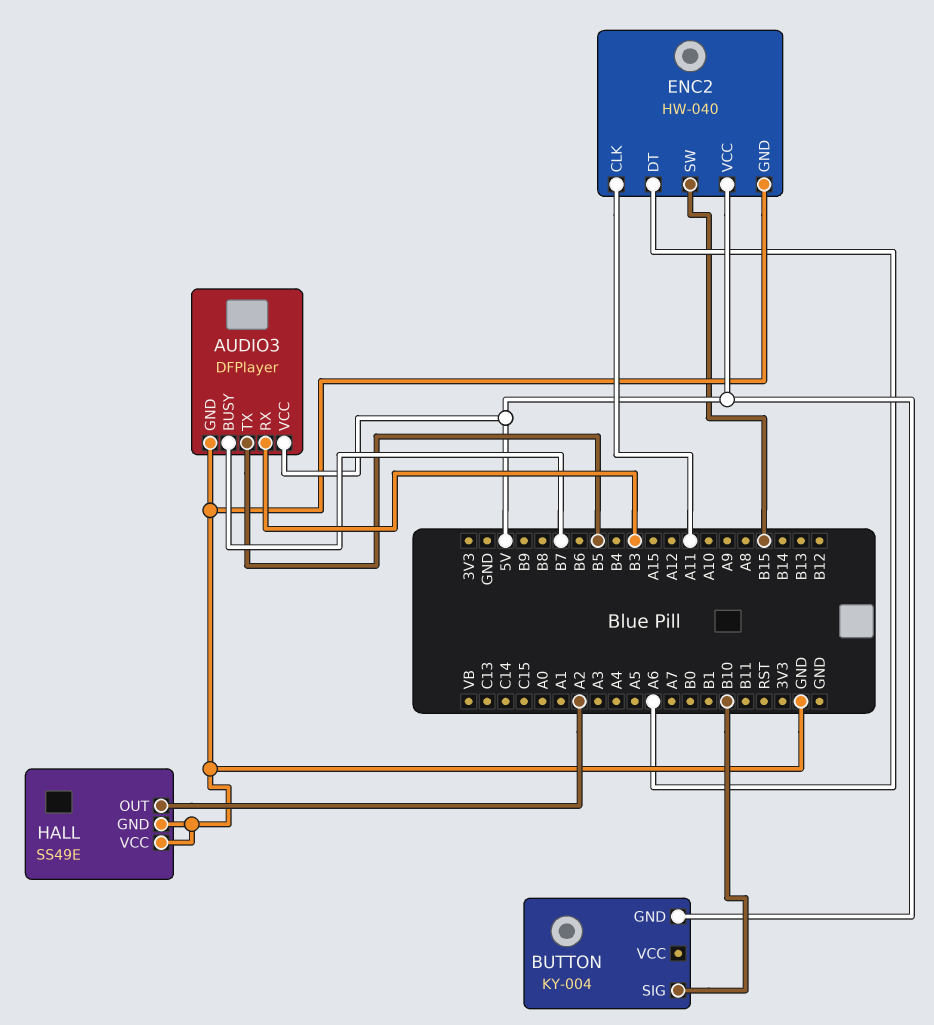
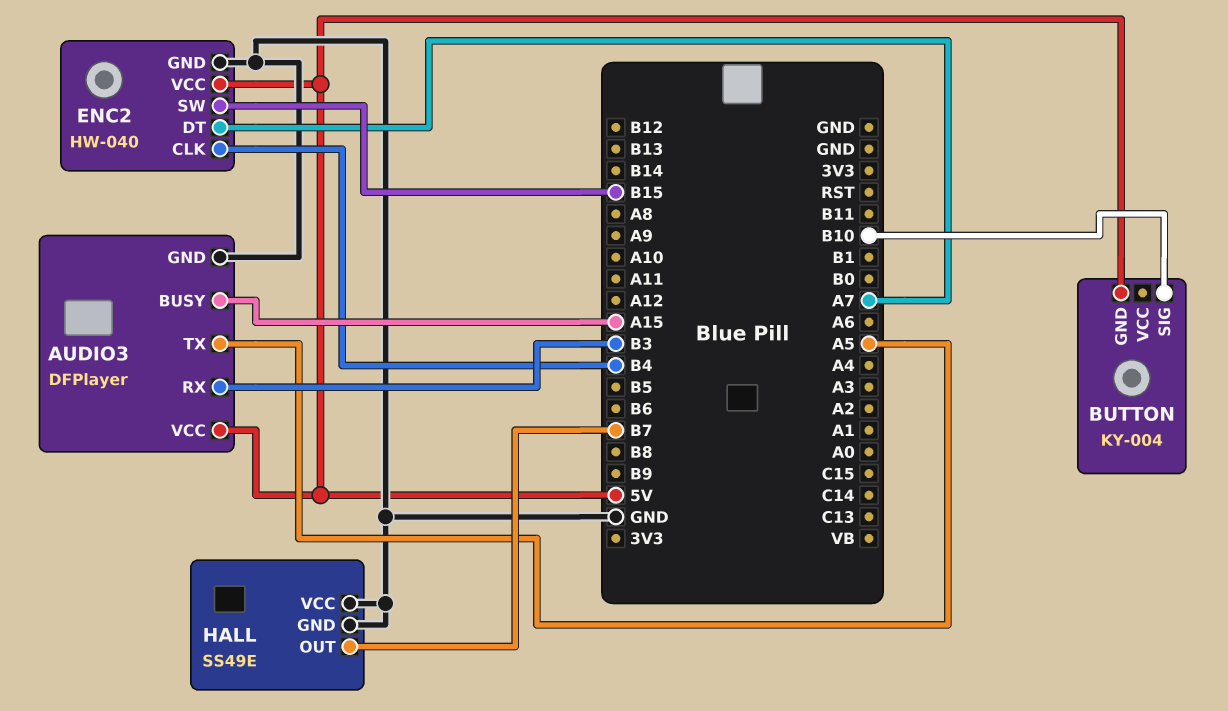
AUDIO3 pin BUSY: B7 -> A15
AUDIO3 pin TX: B5 -> A5
ENC2 pin CLK: A11 -> B4
ENC2 pin DT: A6 -> A7
HALL pin OUT: A2 -> B7

